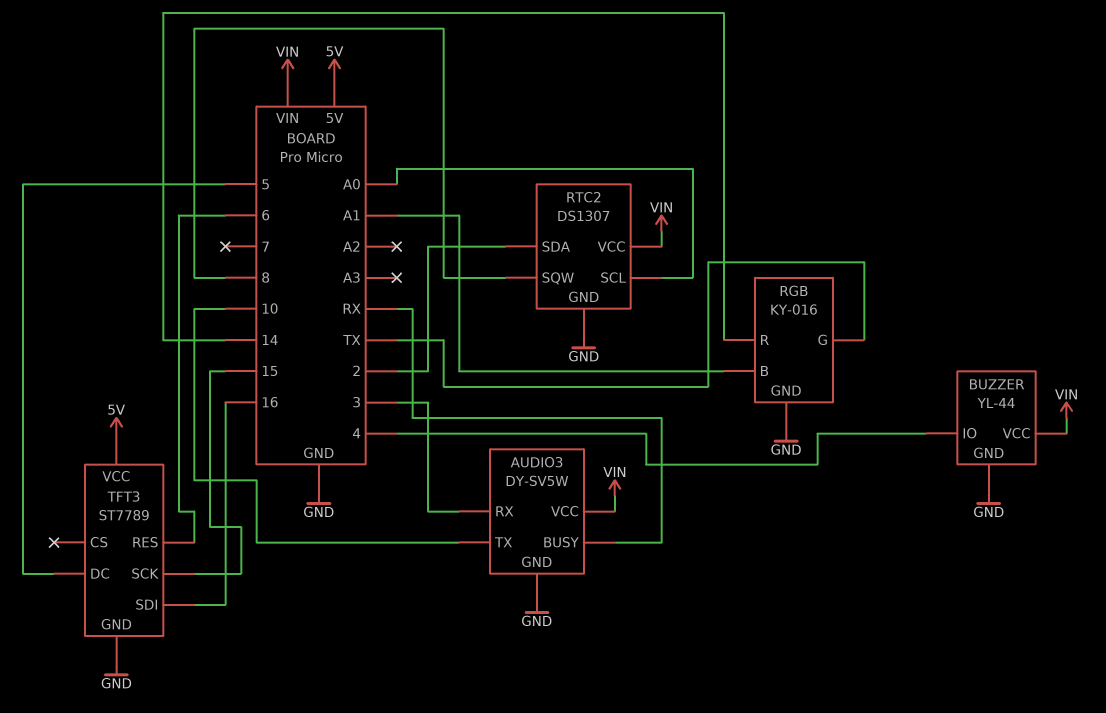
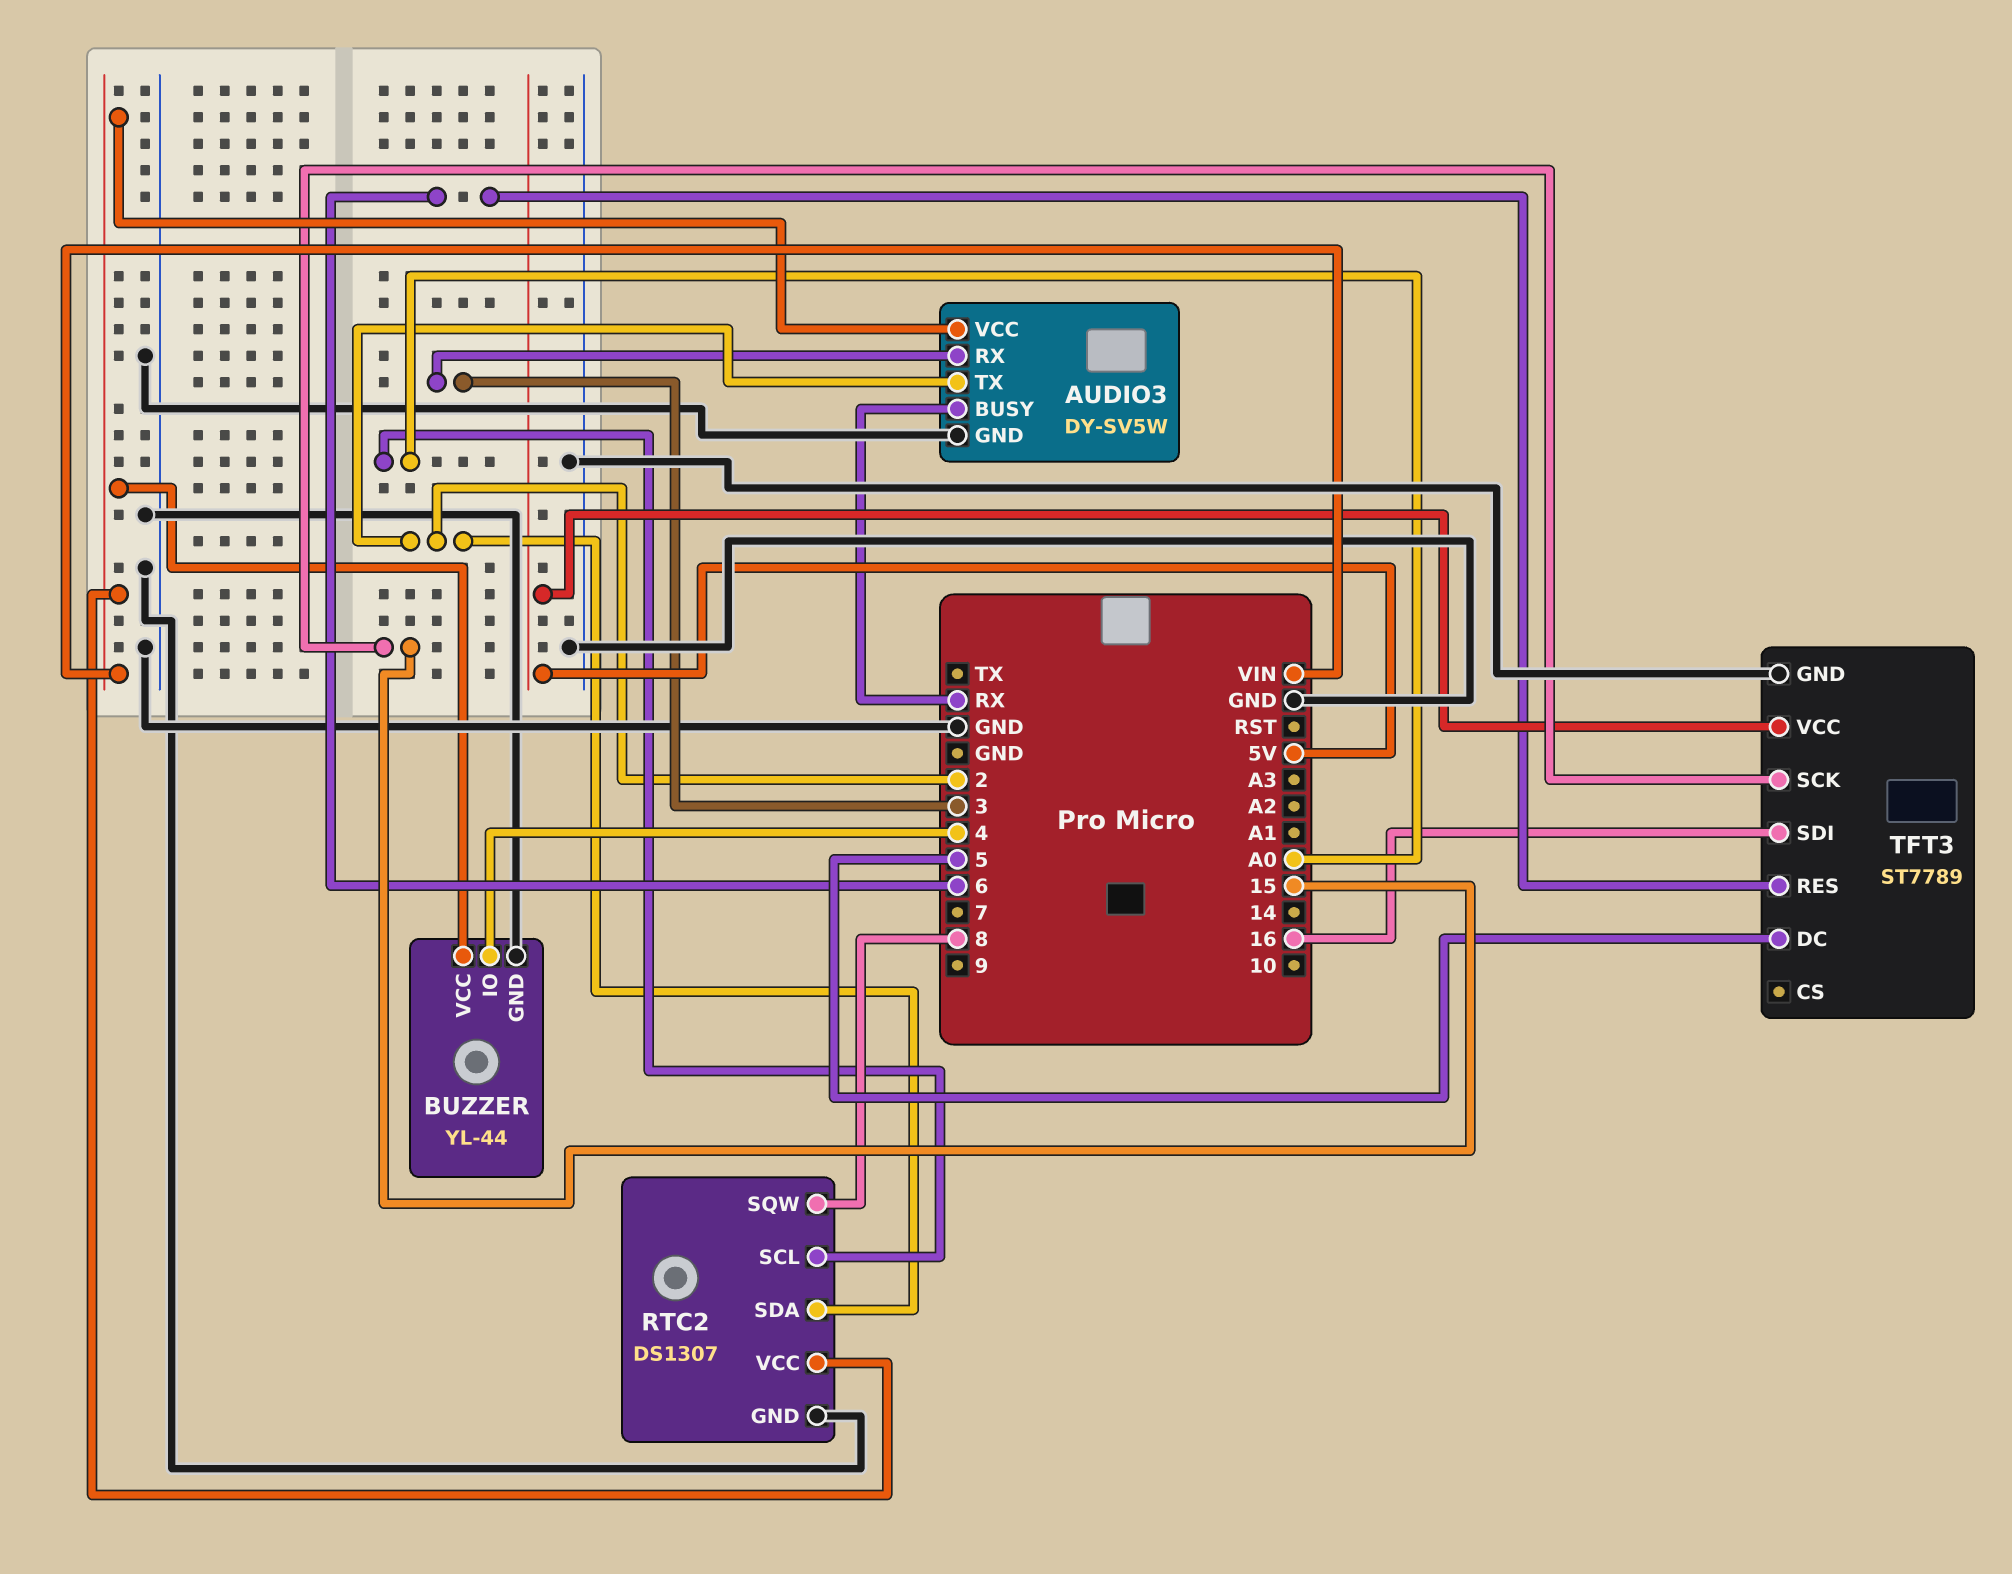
AUDIO3 pin TX: 10 -> 2
RGB: KY-016 -> none
RGB pin B: A1 -> none
RGB pin G: TX -> none
RGB pin GND: GND -> none
RGB pin R: 14 -> none

